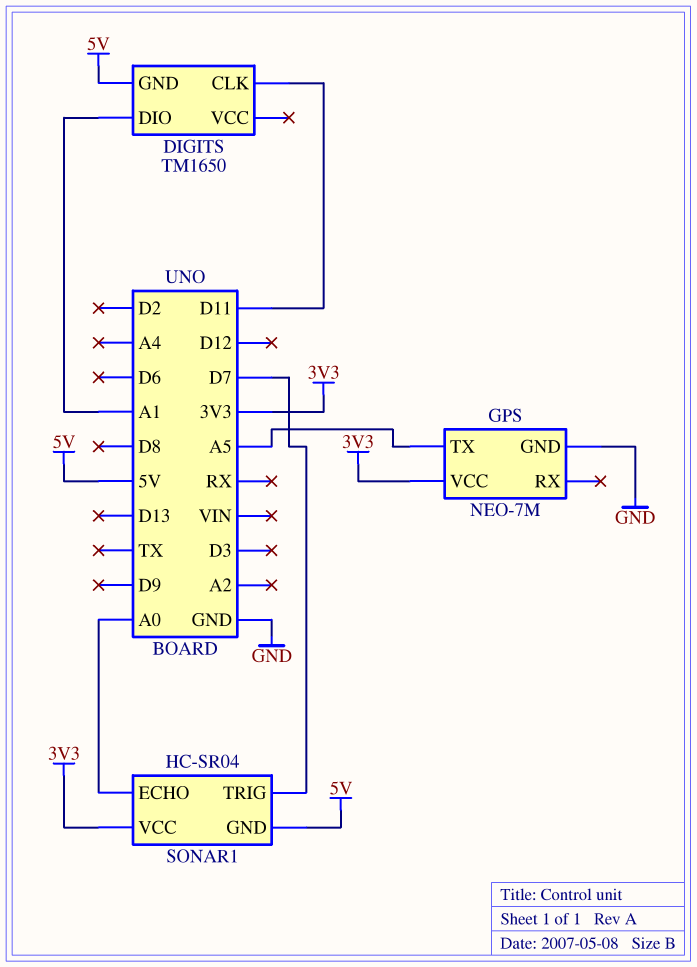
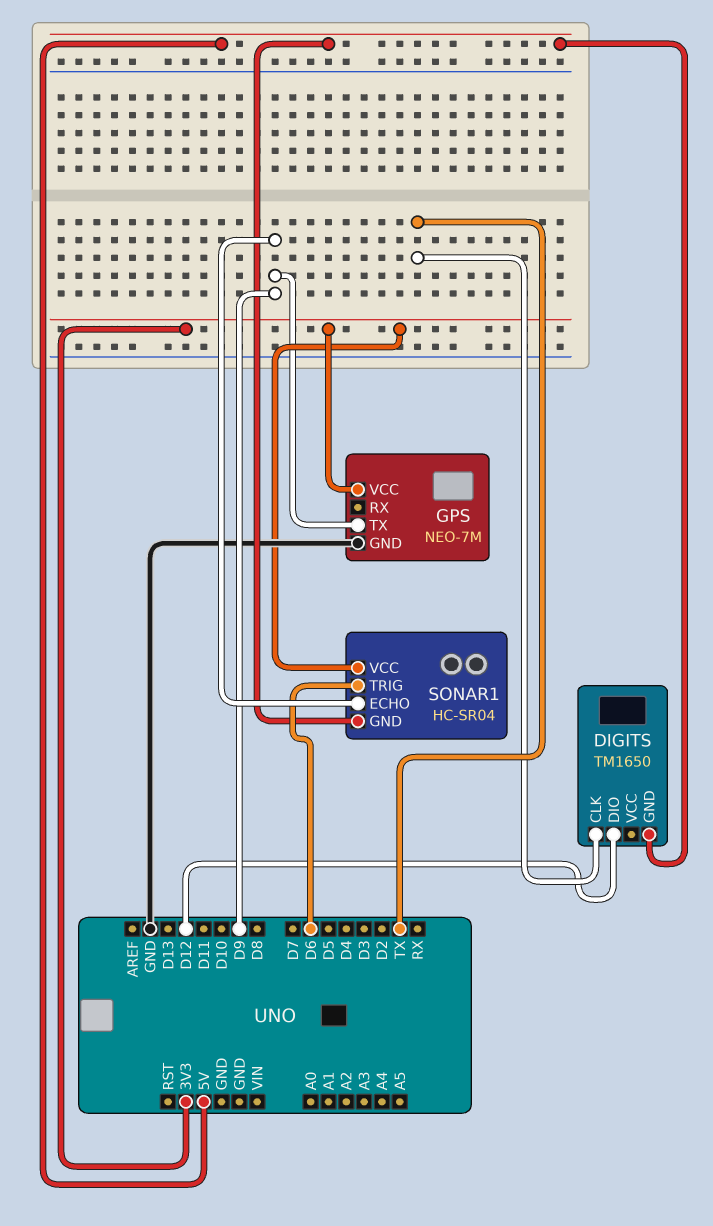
DIGITS pin CLK: D11 -> TX
DIGITS pin DIO: A1 -> D12
GPS pin TX: A5 -> D9
SONAR1 pin ECHO: A0 -> D9
SONAR1 pin TRIG: D7 -> D6

